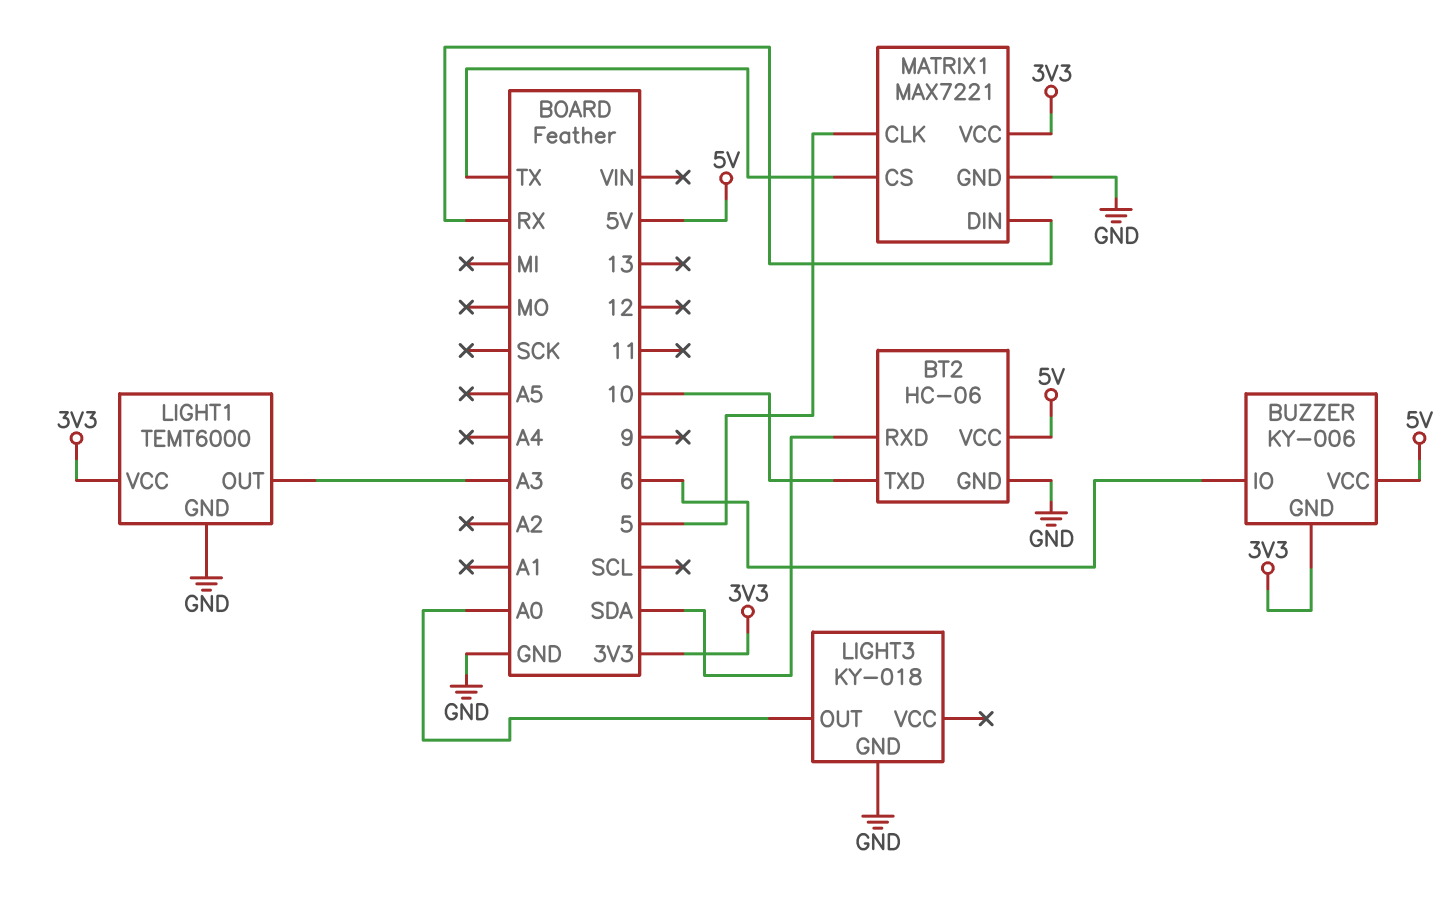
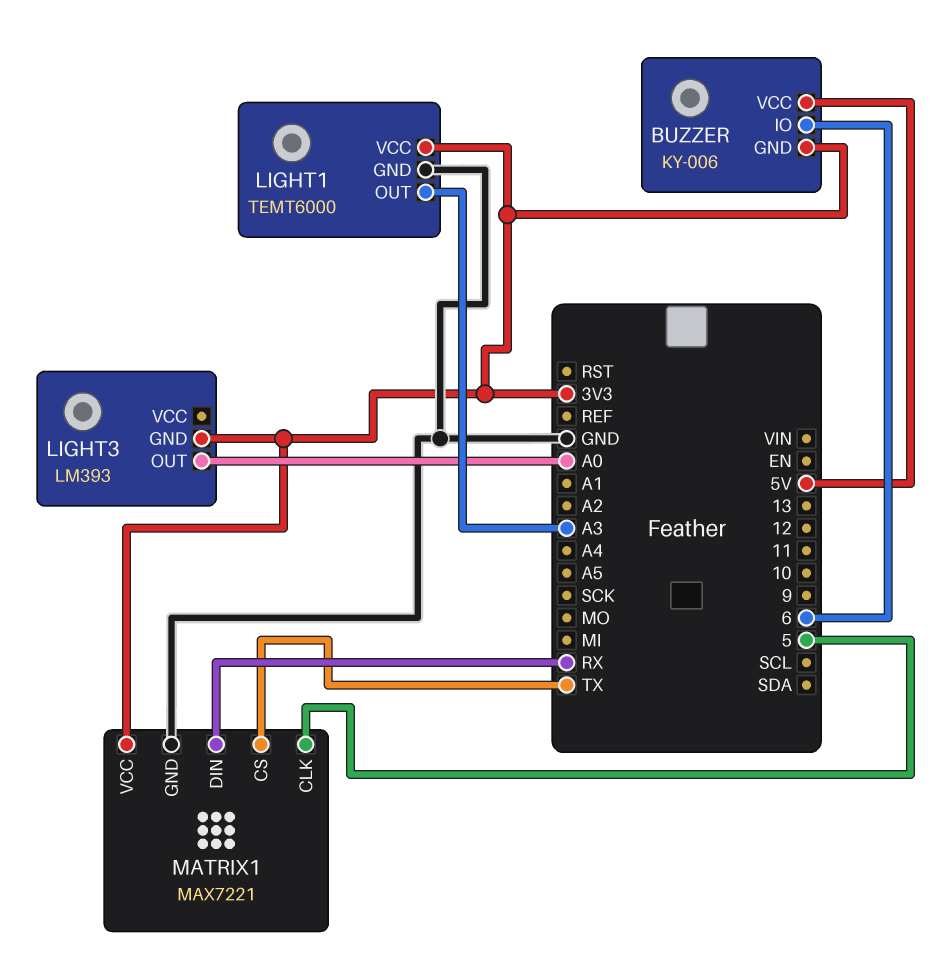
BT2: HC-06 -> none
BT2 pin GND: GND -> none
BT2 pin RXD: SDA -> none
BT2 pin TXD: 10 -> none
BT2 pin VCC: 5V -> none
LIGHT3: KY-018 -> LM393
LIGHT3 pin GND: GND -> 3V3

